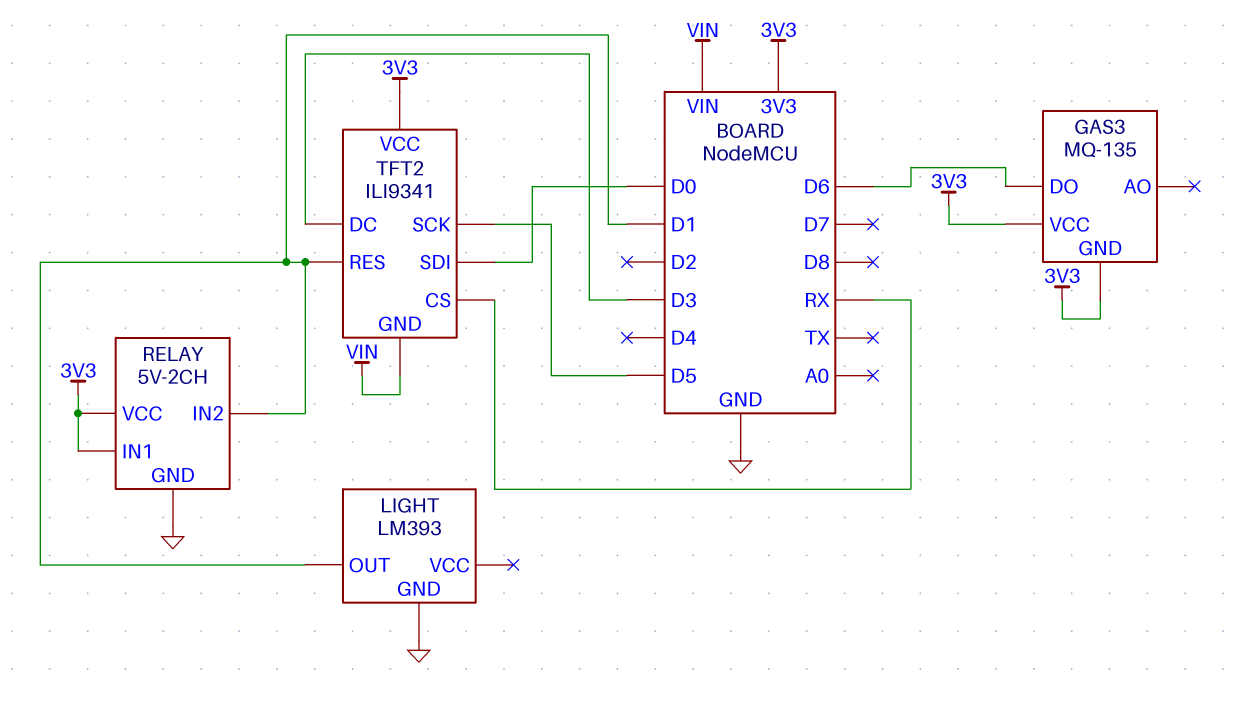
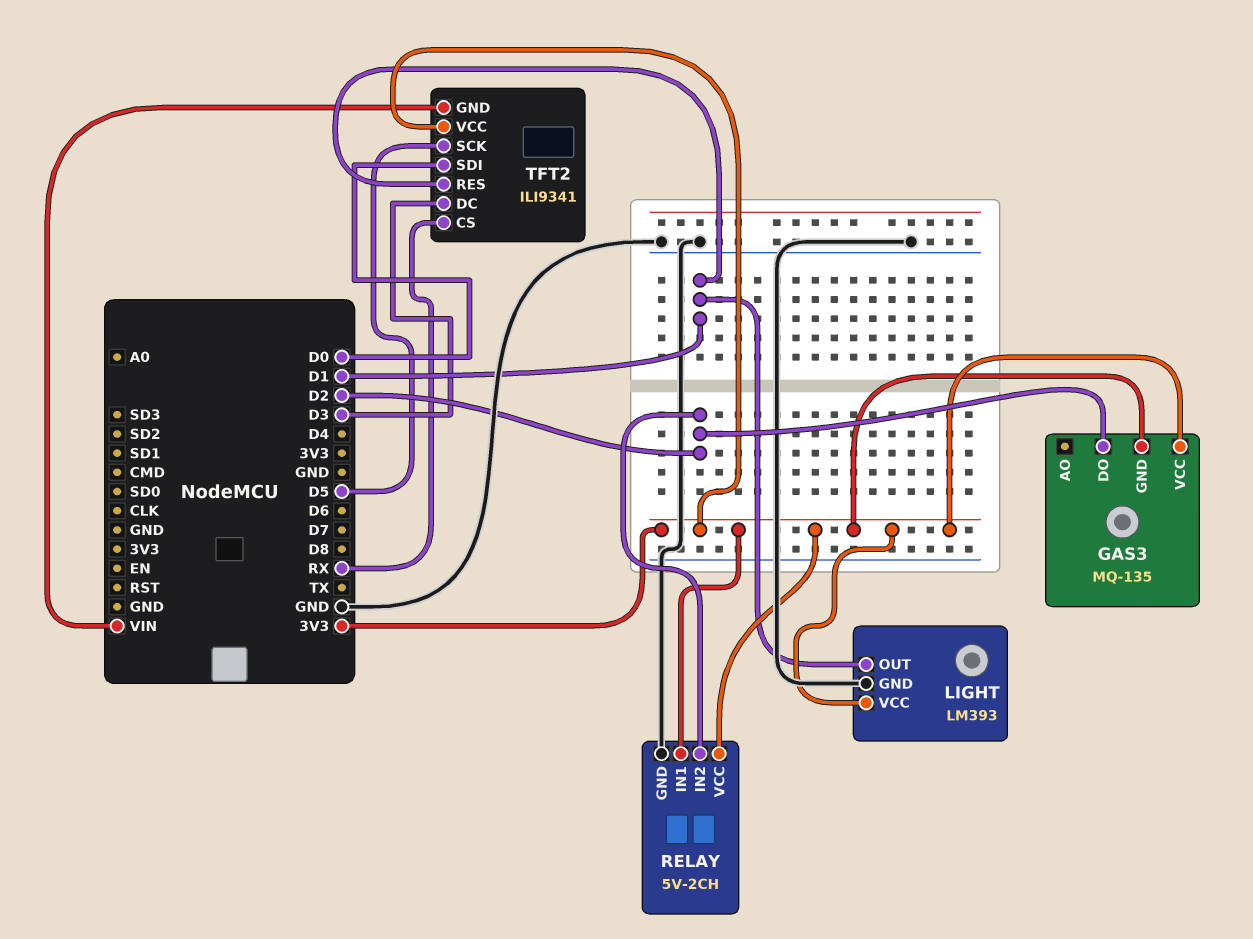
GAS3 pin DO: D6 -> D2
LIGHT pin VCC: none -> 3V3
RELAY pin IN2: D1 -> D2

